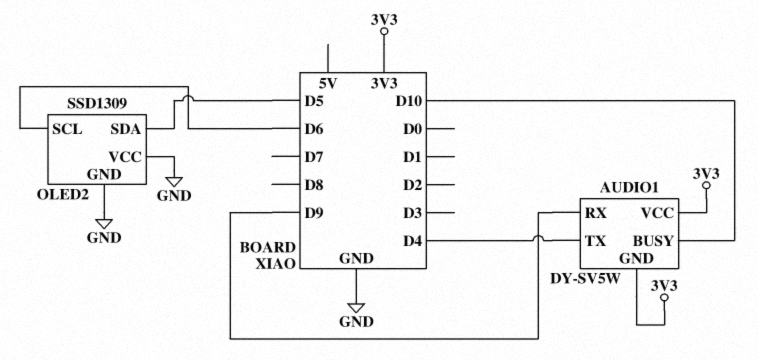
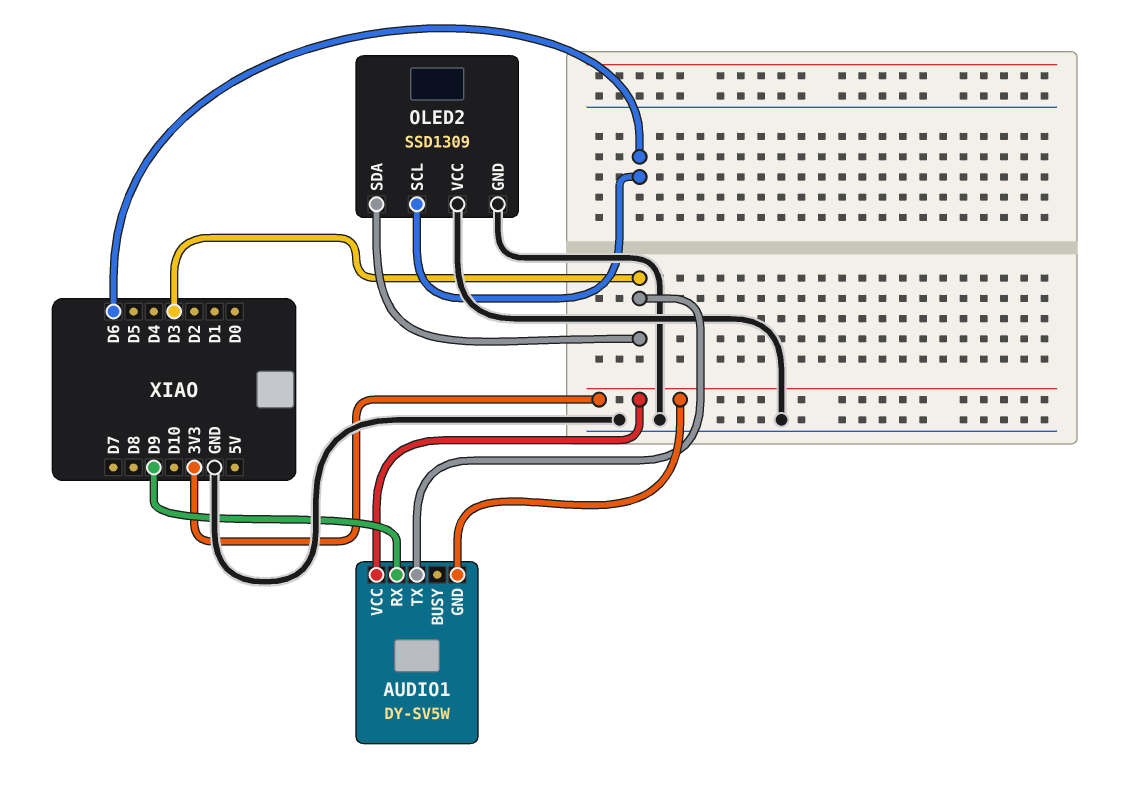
AUDIO1 pin BUSY: D10 -> none
AUDIO1 pin TX: D4 -> D3
OLED2 pin SDA: D5 -> D3

